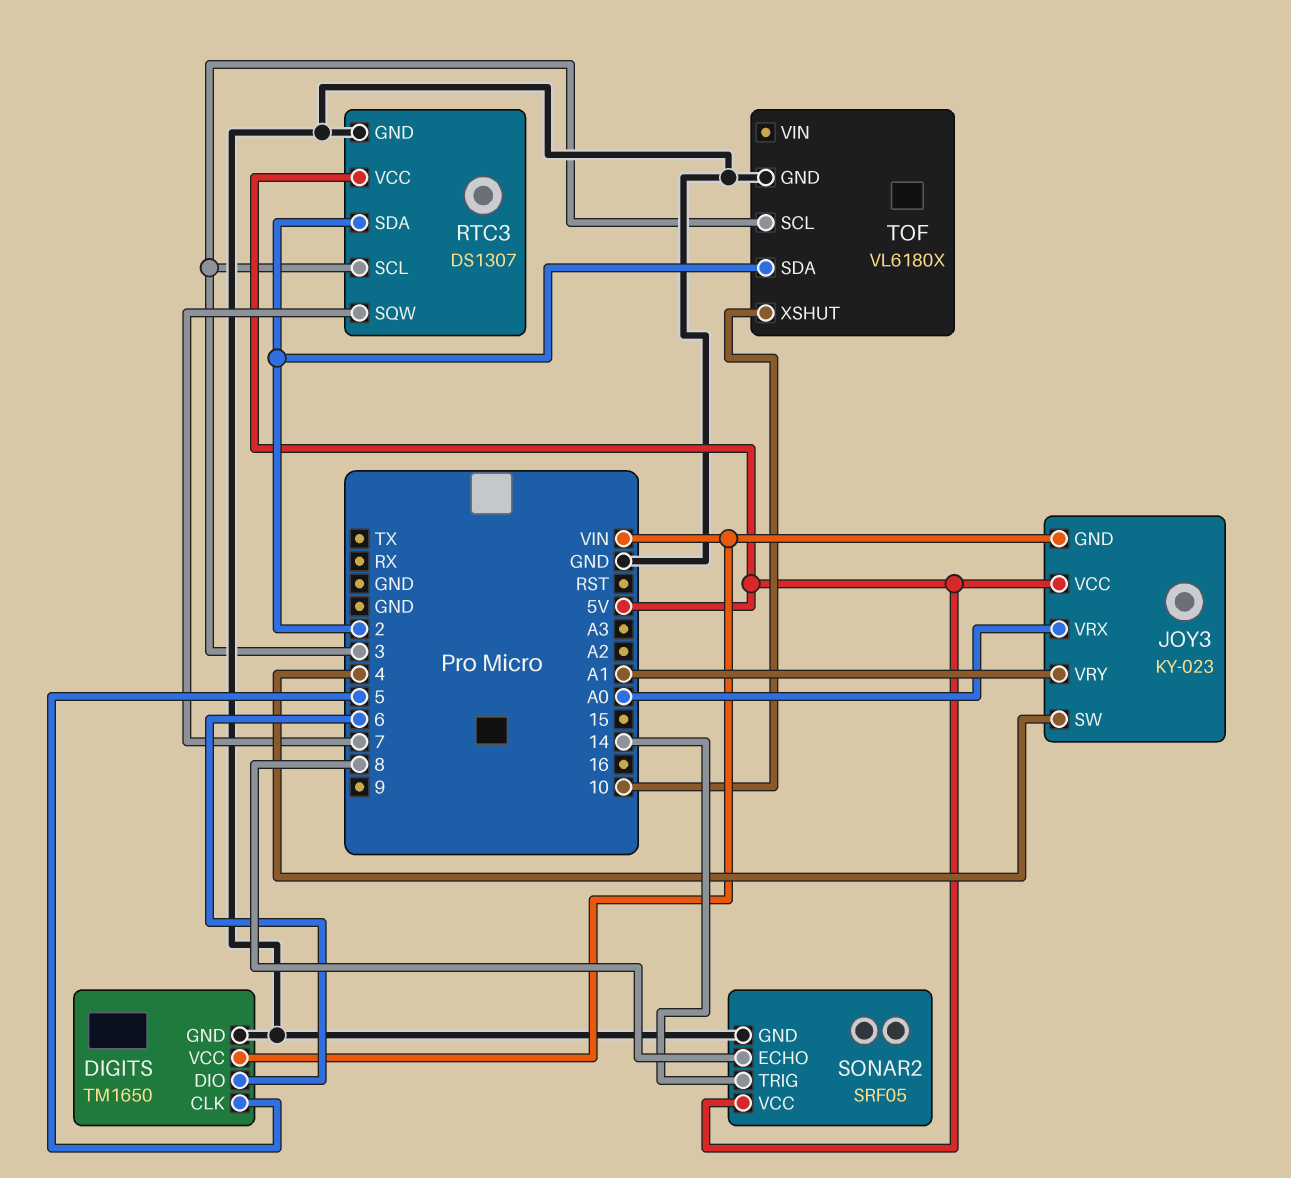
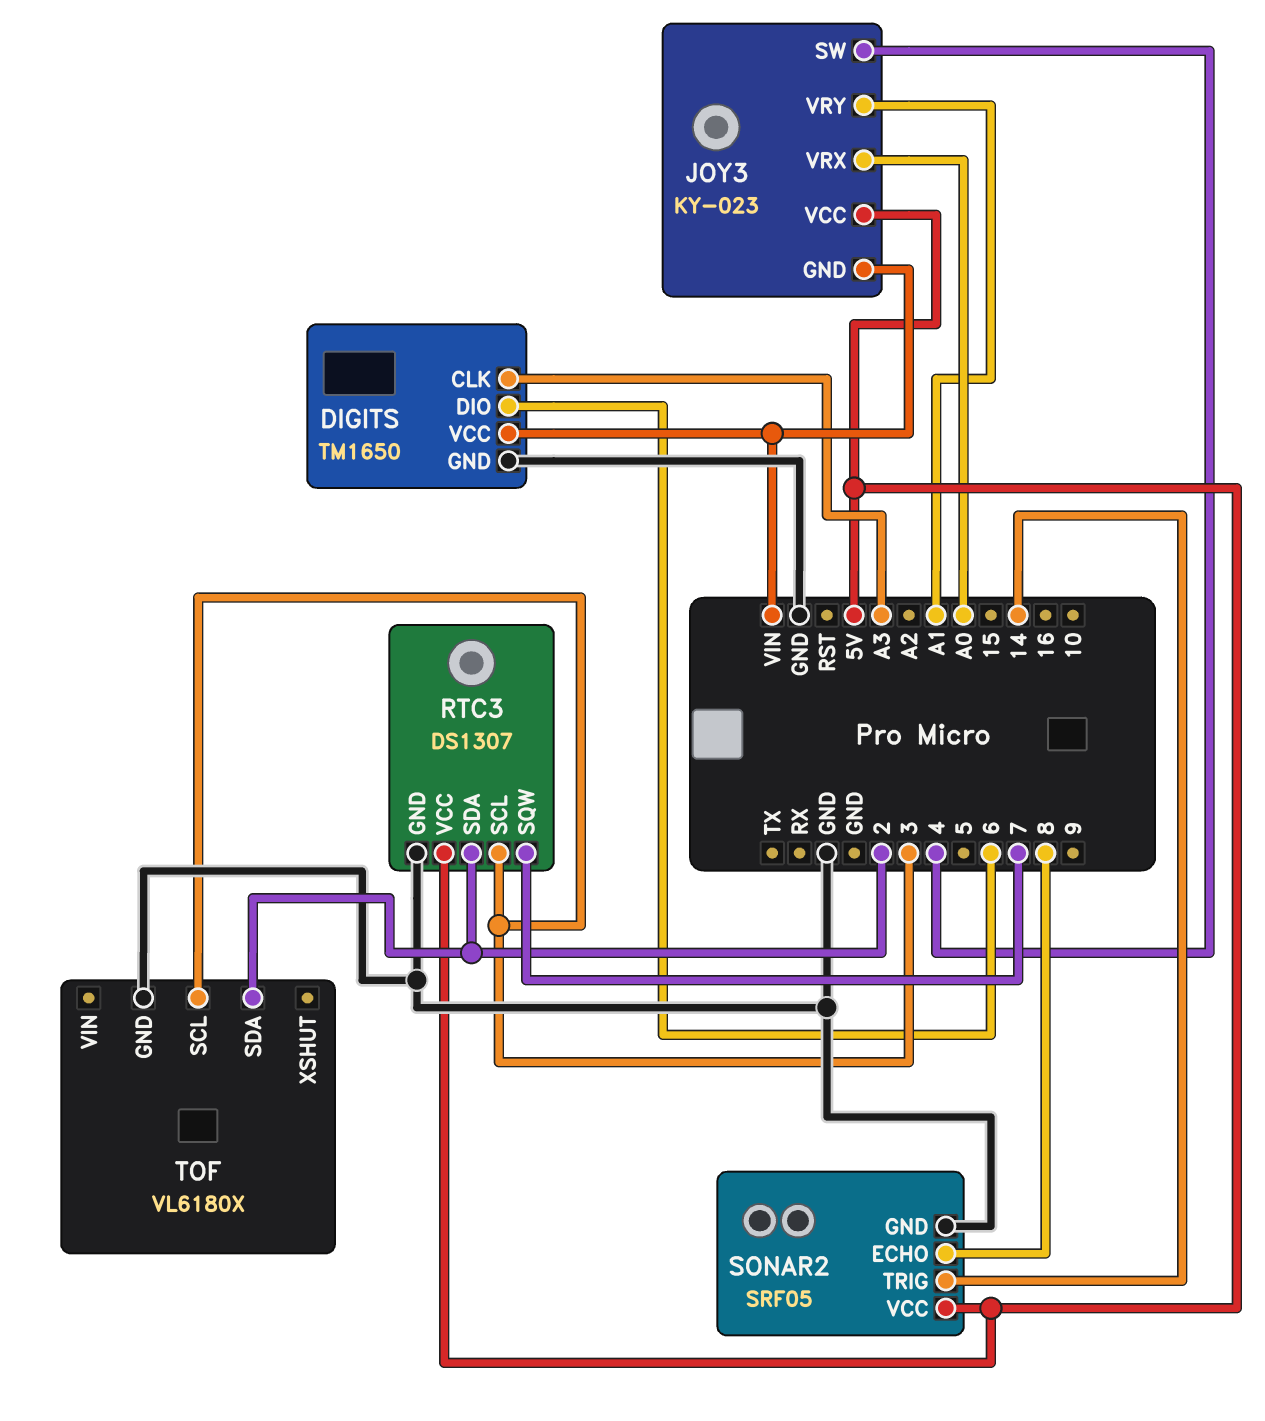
DIGITS pin CLK: 5 -> A3
TOF pin XSHUT: 10 -> none

